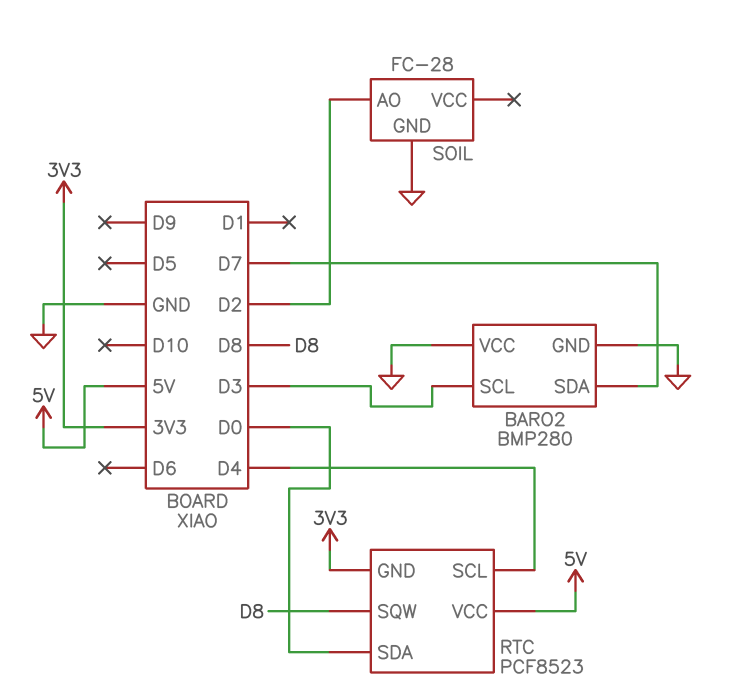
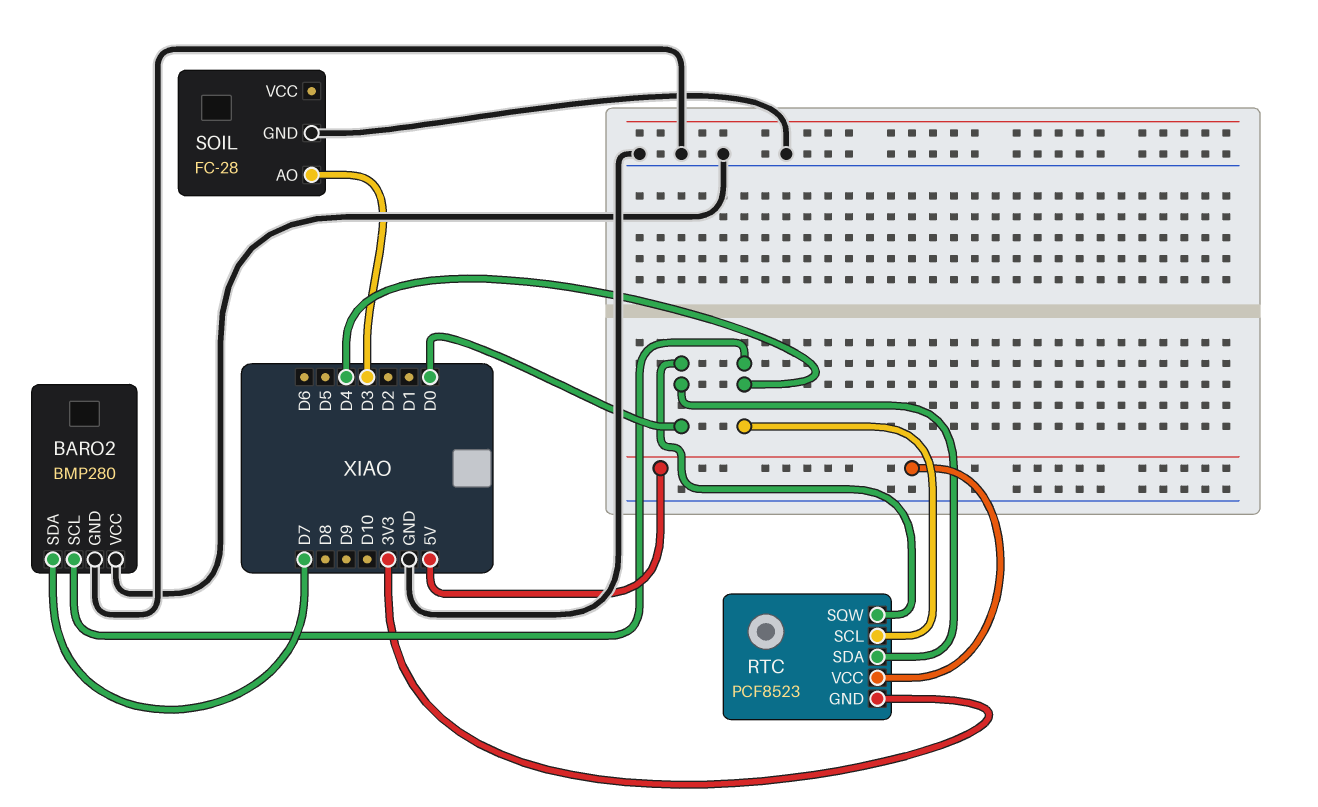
BARO2 pin SCL: D3 -> D4
RTC pin SQW: D8 -> D0
SOIL pin AO: D2 -> D3

